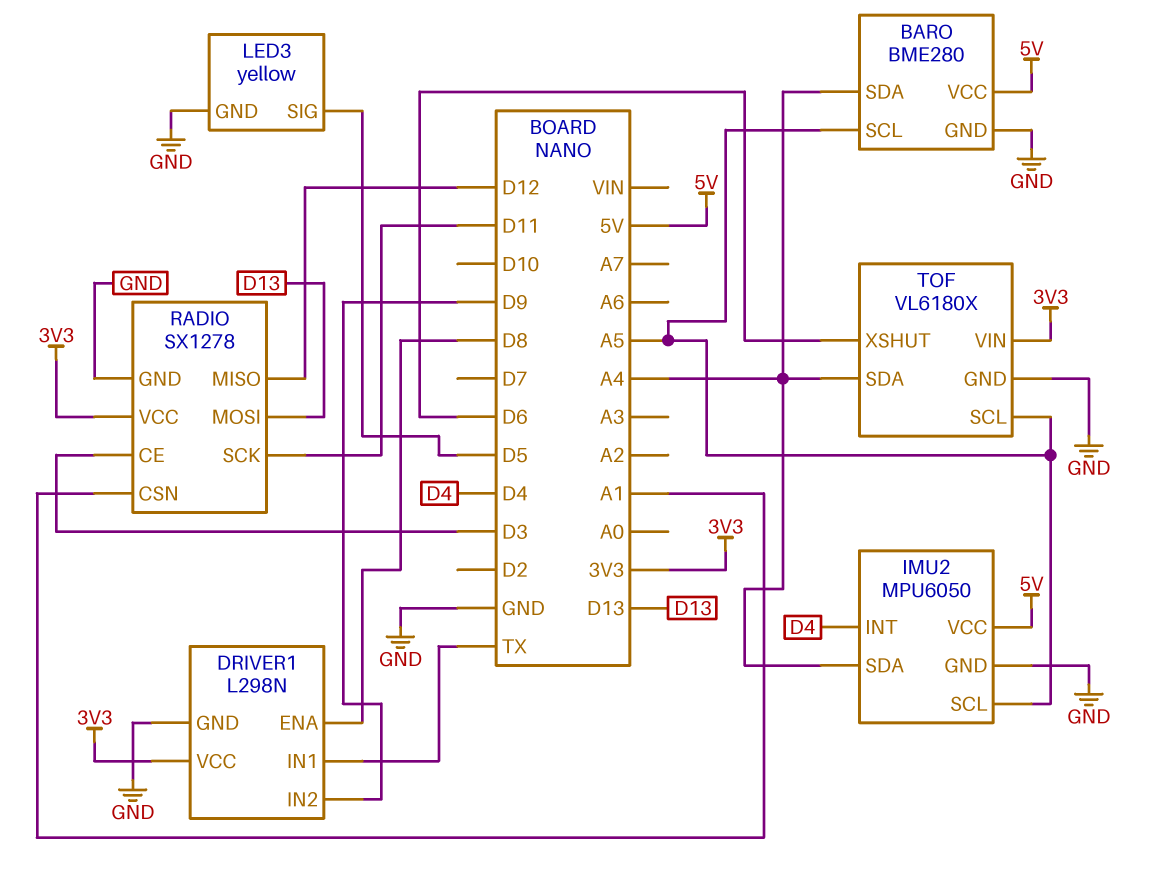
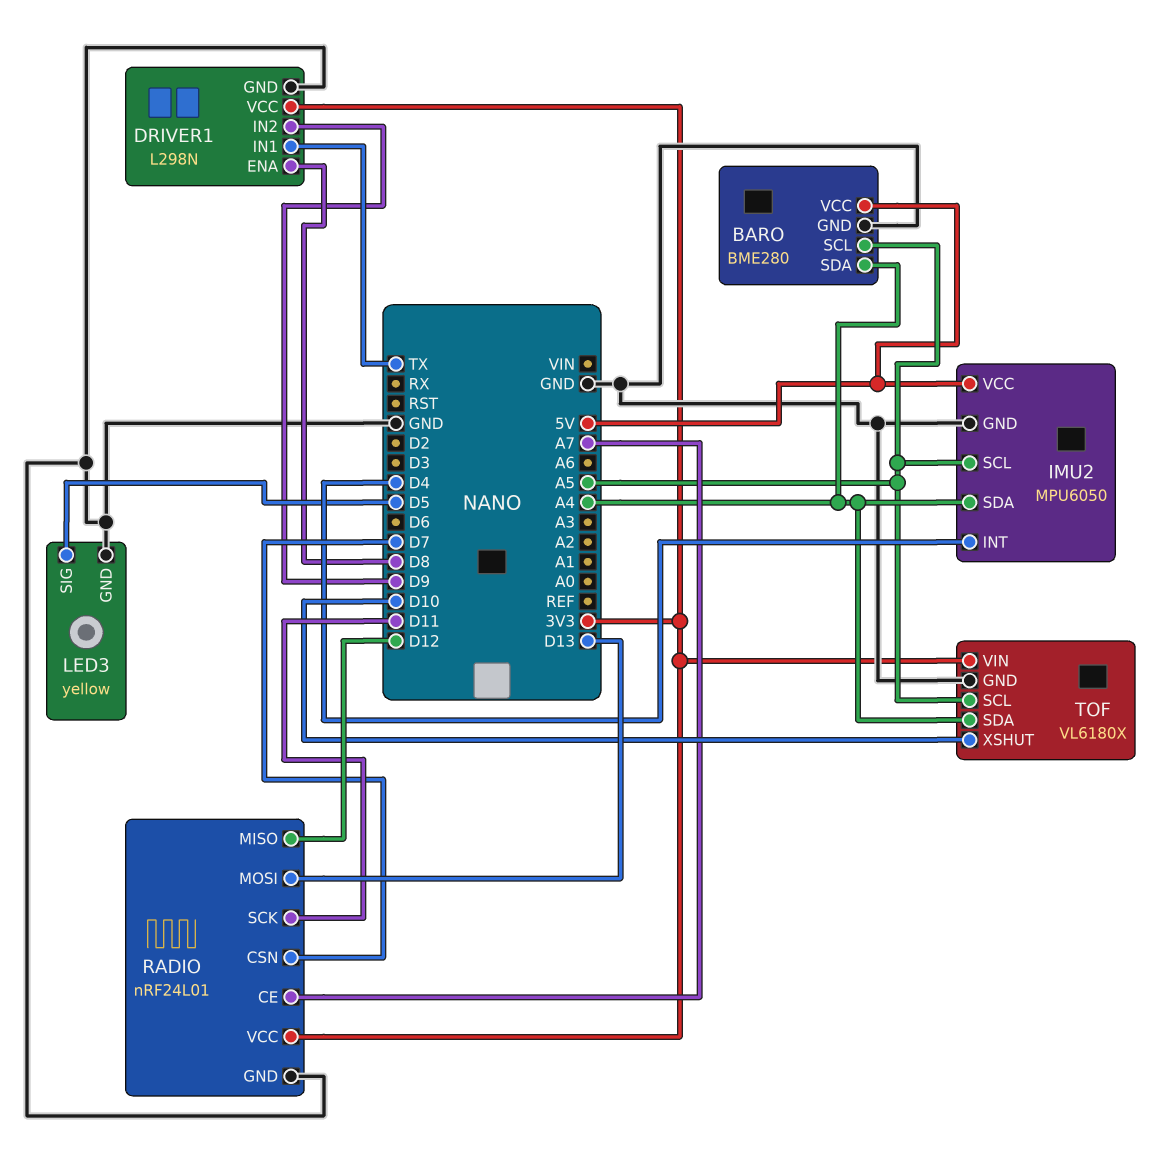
RADIO: SX1278 -> nRF24L01
RADIO pin CE: D3 -> A7
RADIO pin CSN: A1 -> D7
TOF pin XSHUT: D6 -> D10

